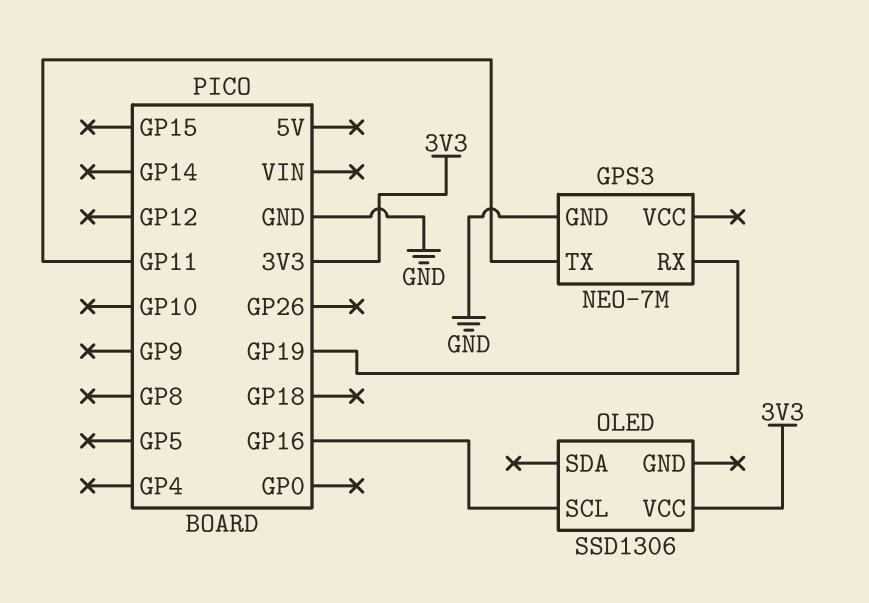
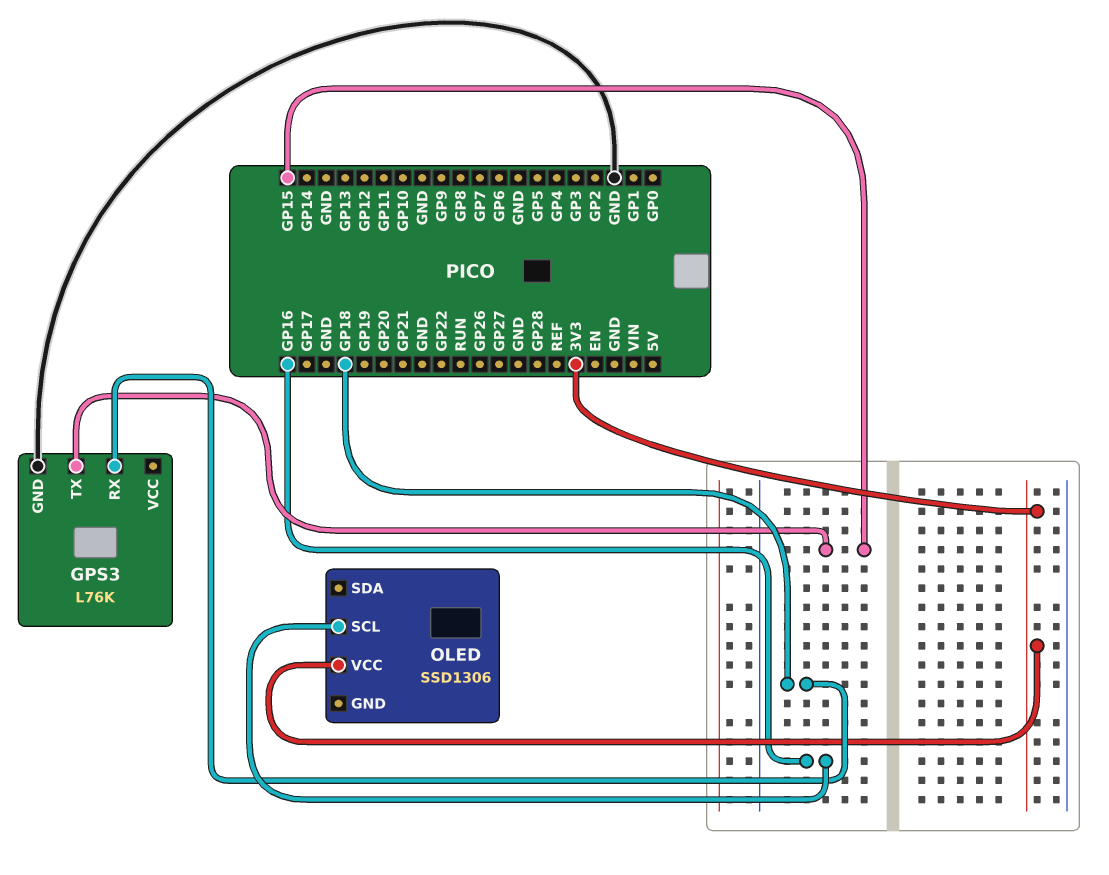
GPS3: NEO-7M -> L76K
GPS3 pin RX: GP19 -> GP18
GPS3 pin TX: GP11 -> GP15

